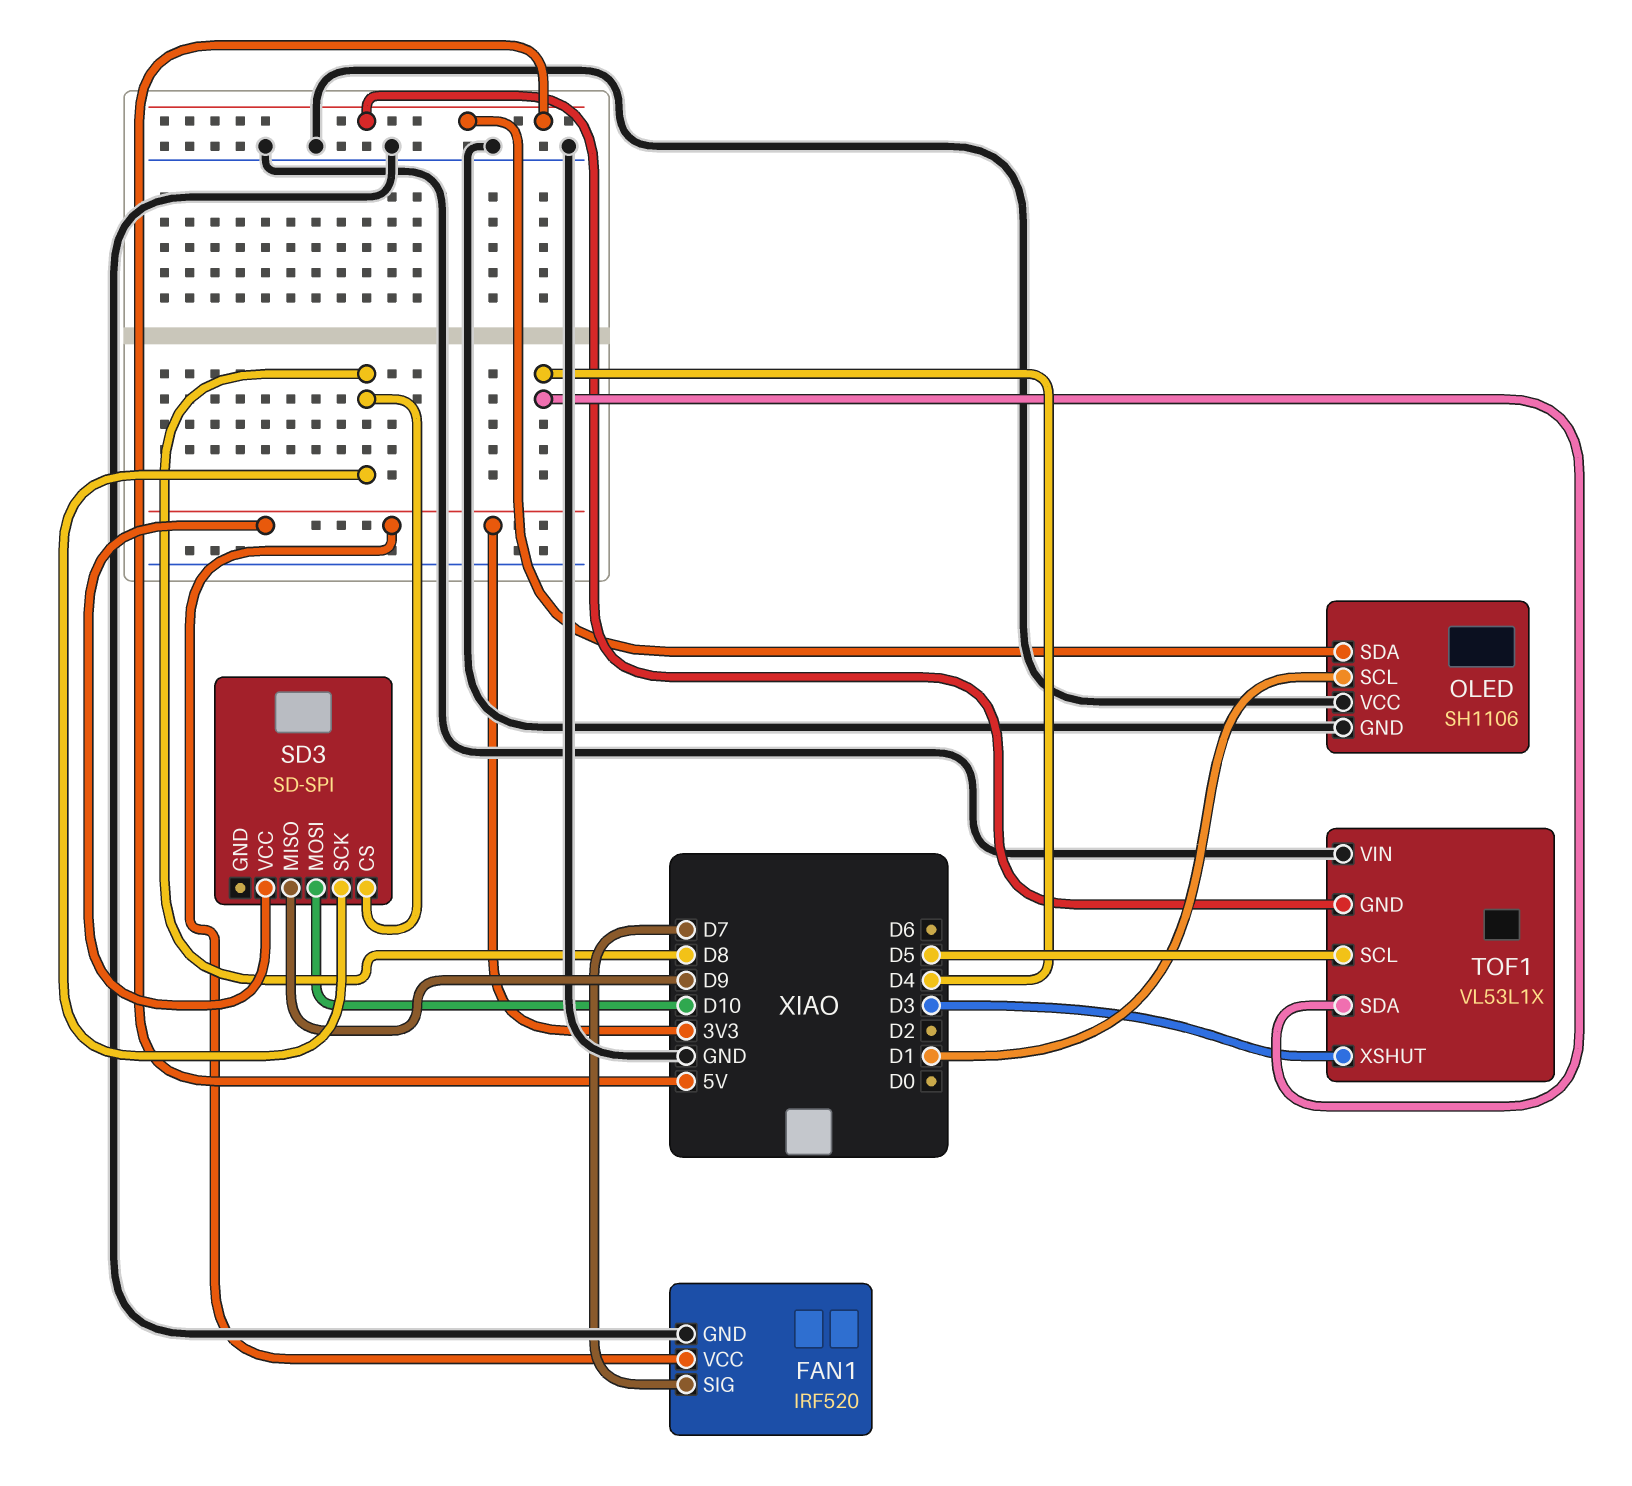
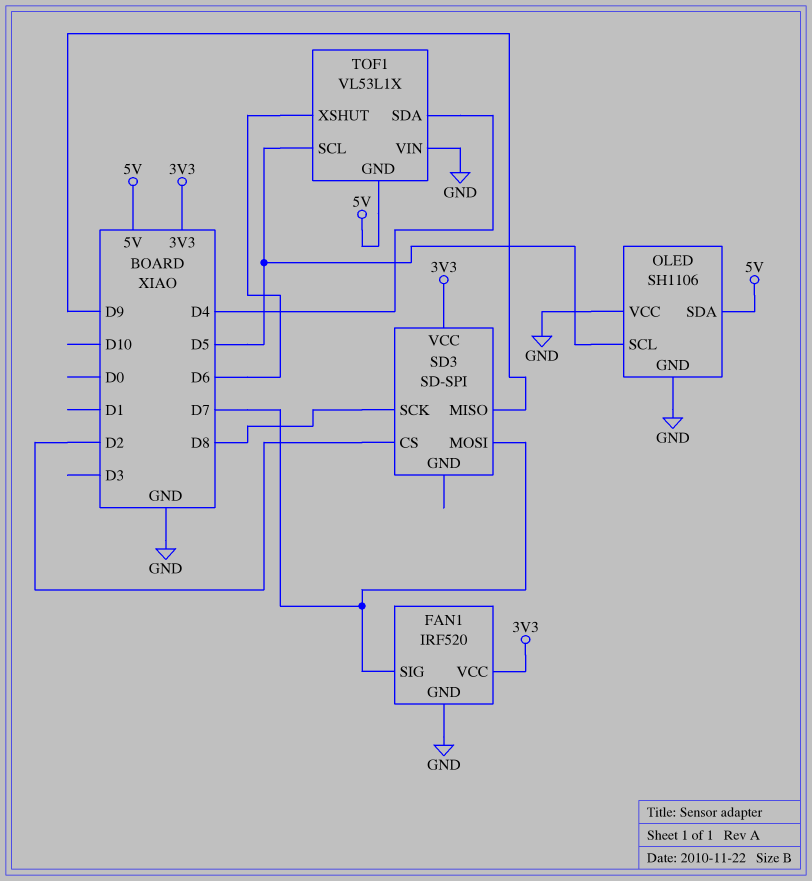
OLED pin SCL: D1 -> D5
SD3 pin CS: D8 -> D2
SD3 pin MOSI: D10 -> D7
TOF1 pin XSHUT: D3 -> D6

